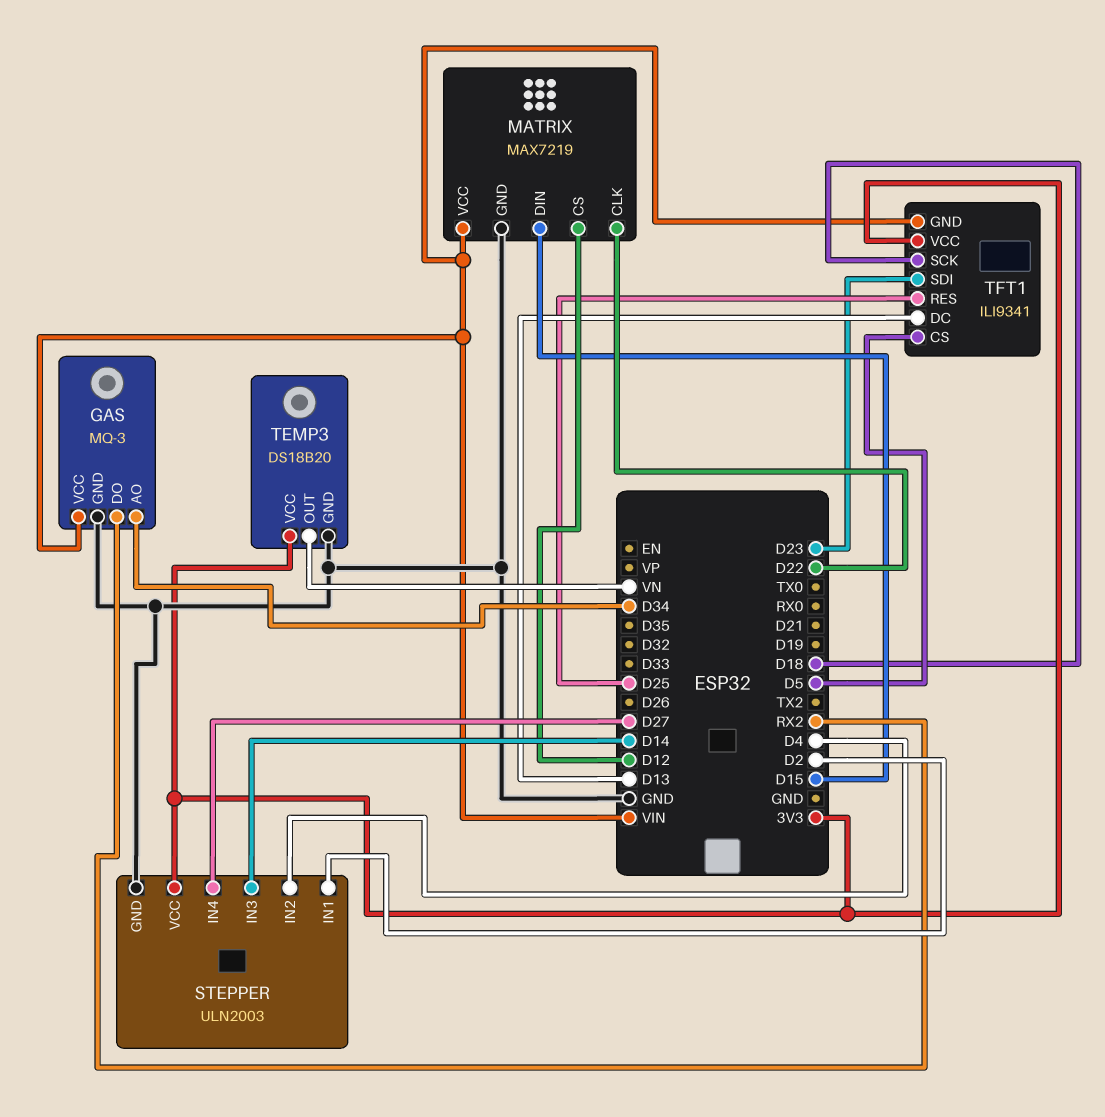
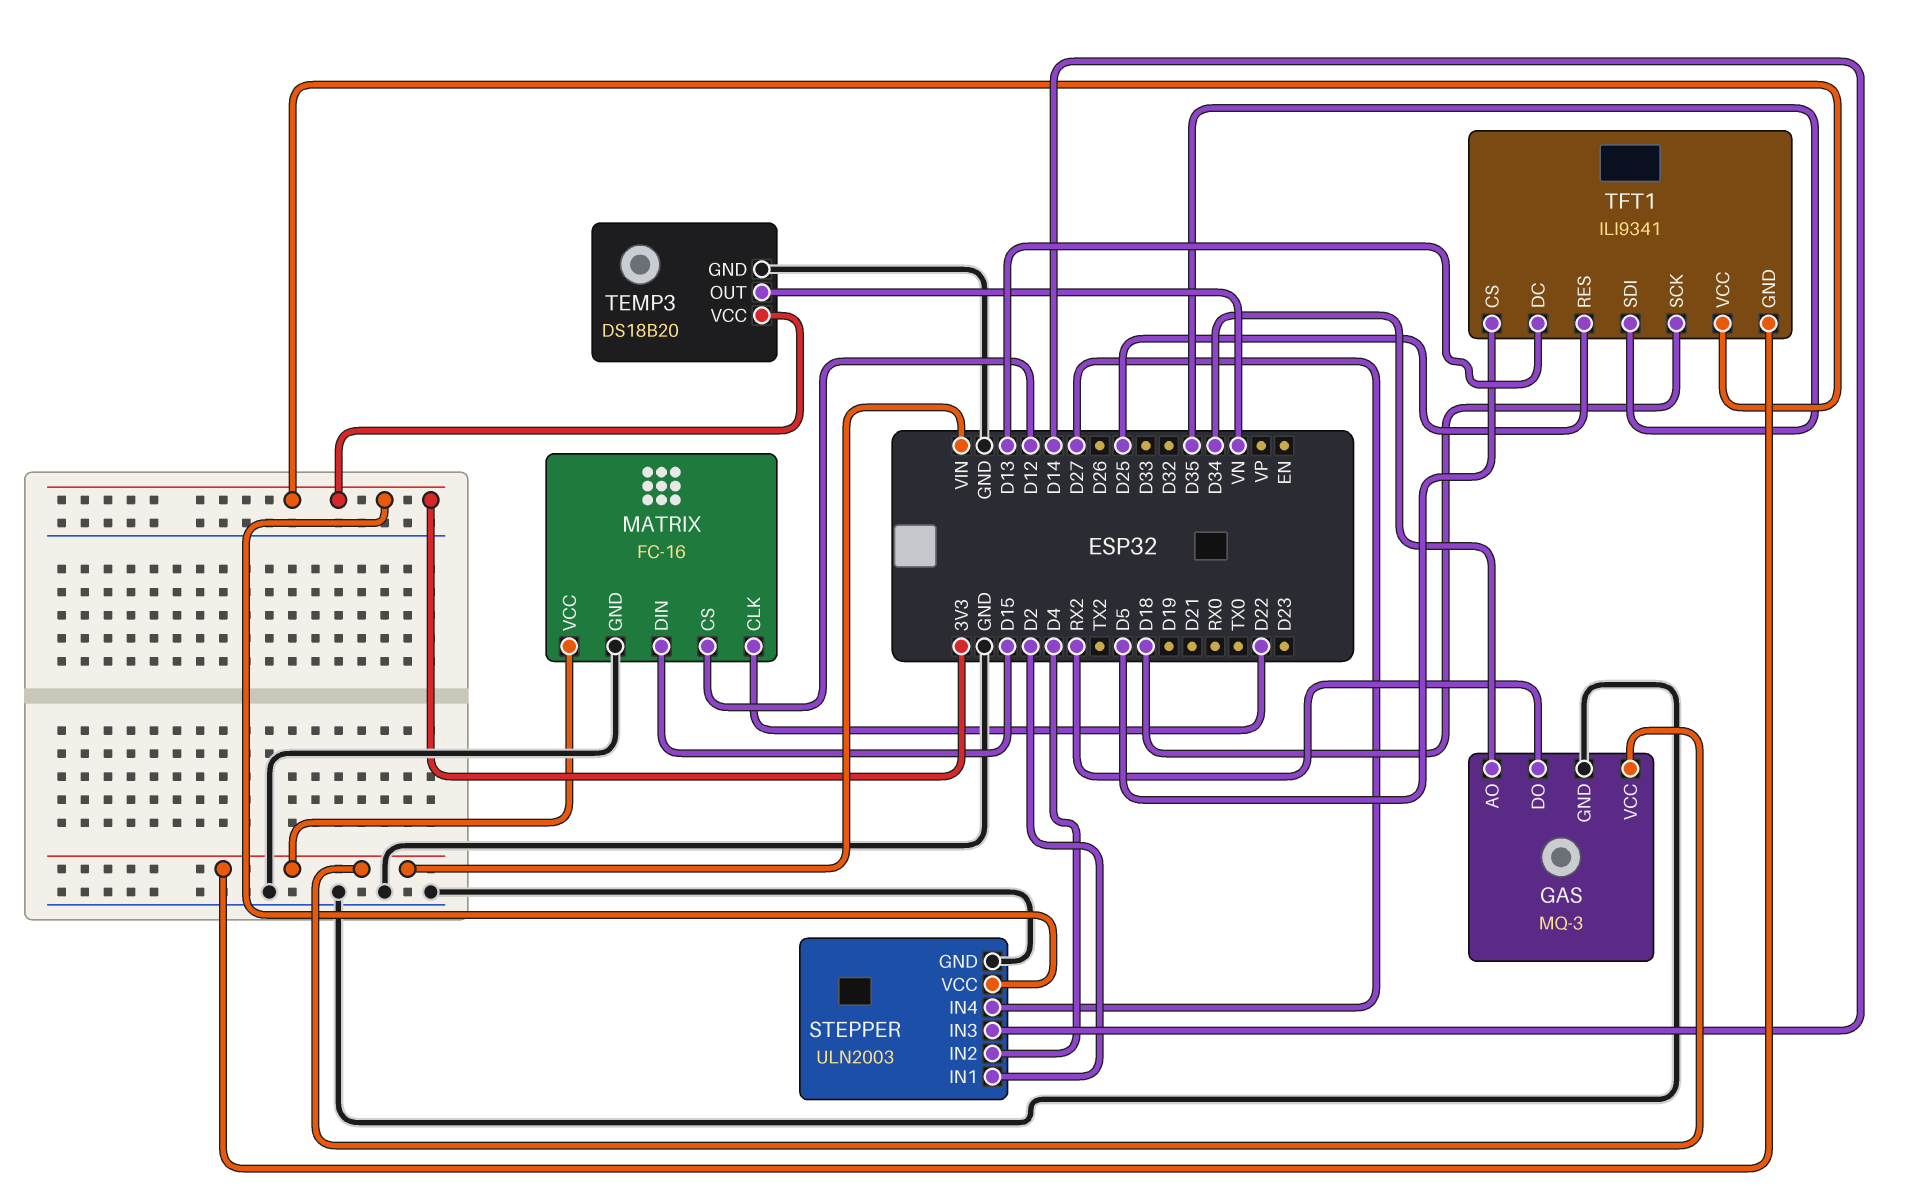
MATRIX: MAX7219 -> FC-16
TFT1 pin SDI: D23 -> D35

